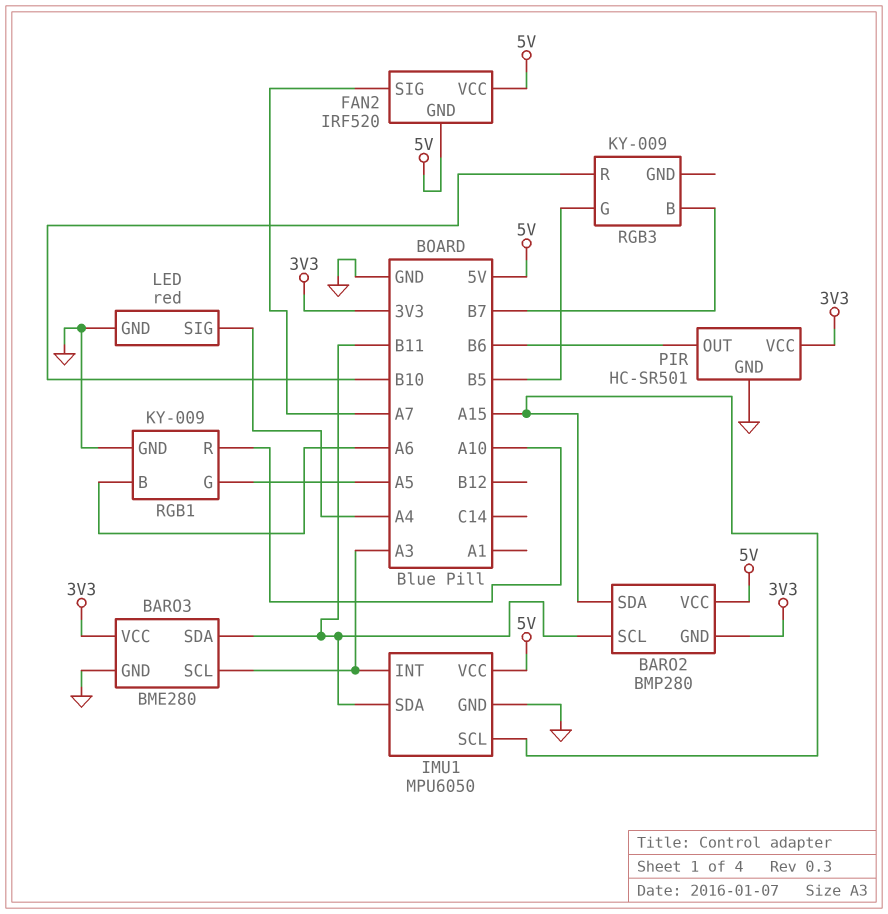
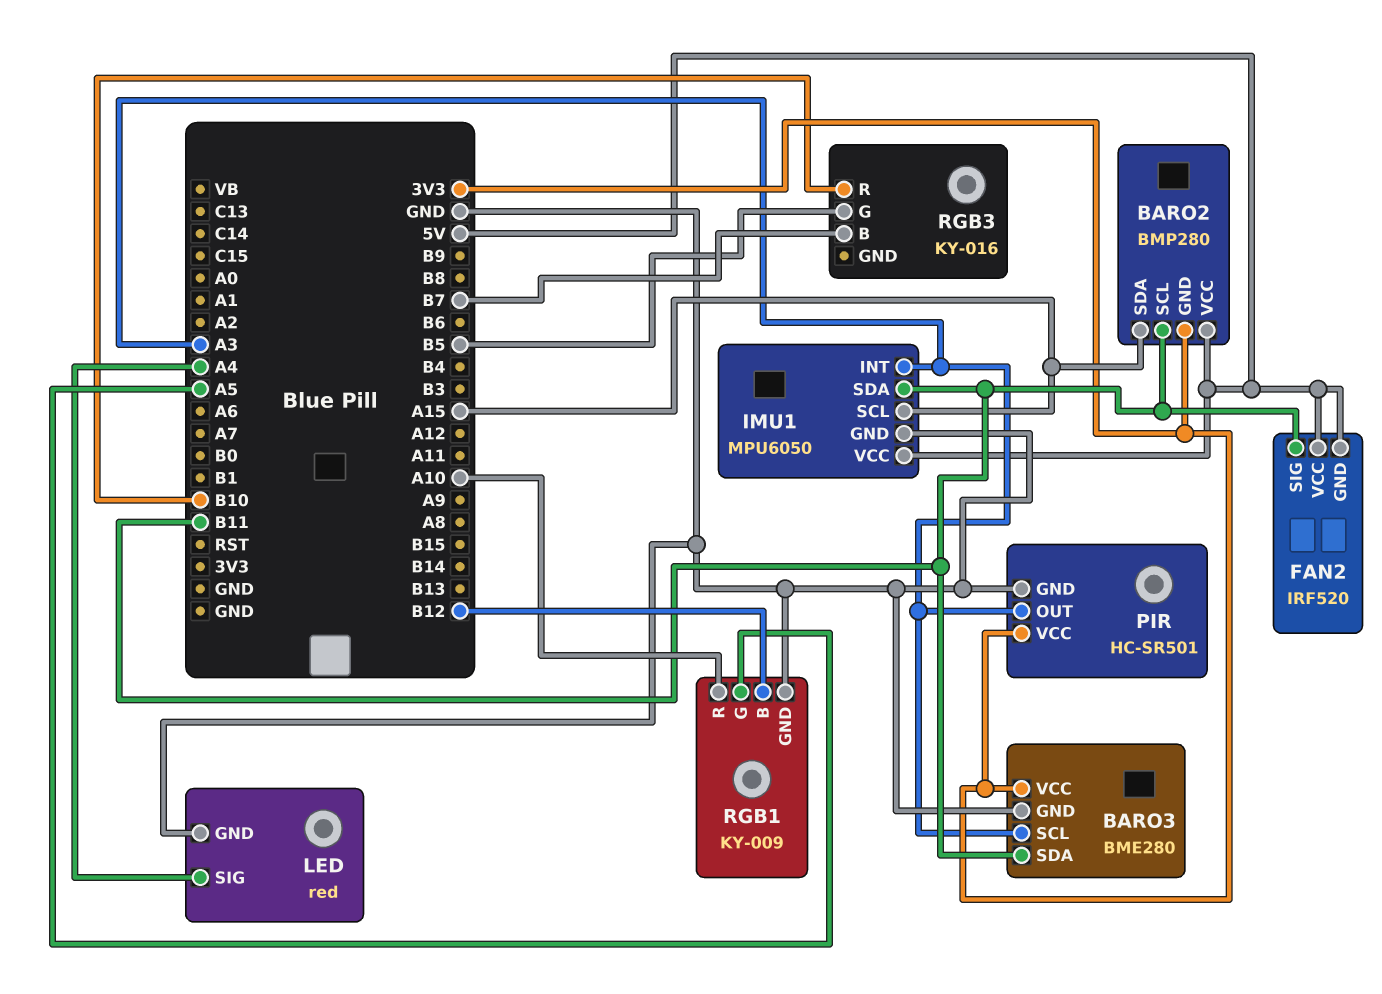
FAN2 pin SIG: A7 -> B11
PIR pin OUT: B6 -> A3
RGB1 pin B: A6 -> B12
RGB3: KY-009 -> KY-016

